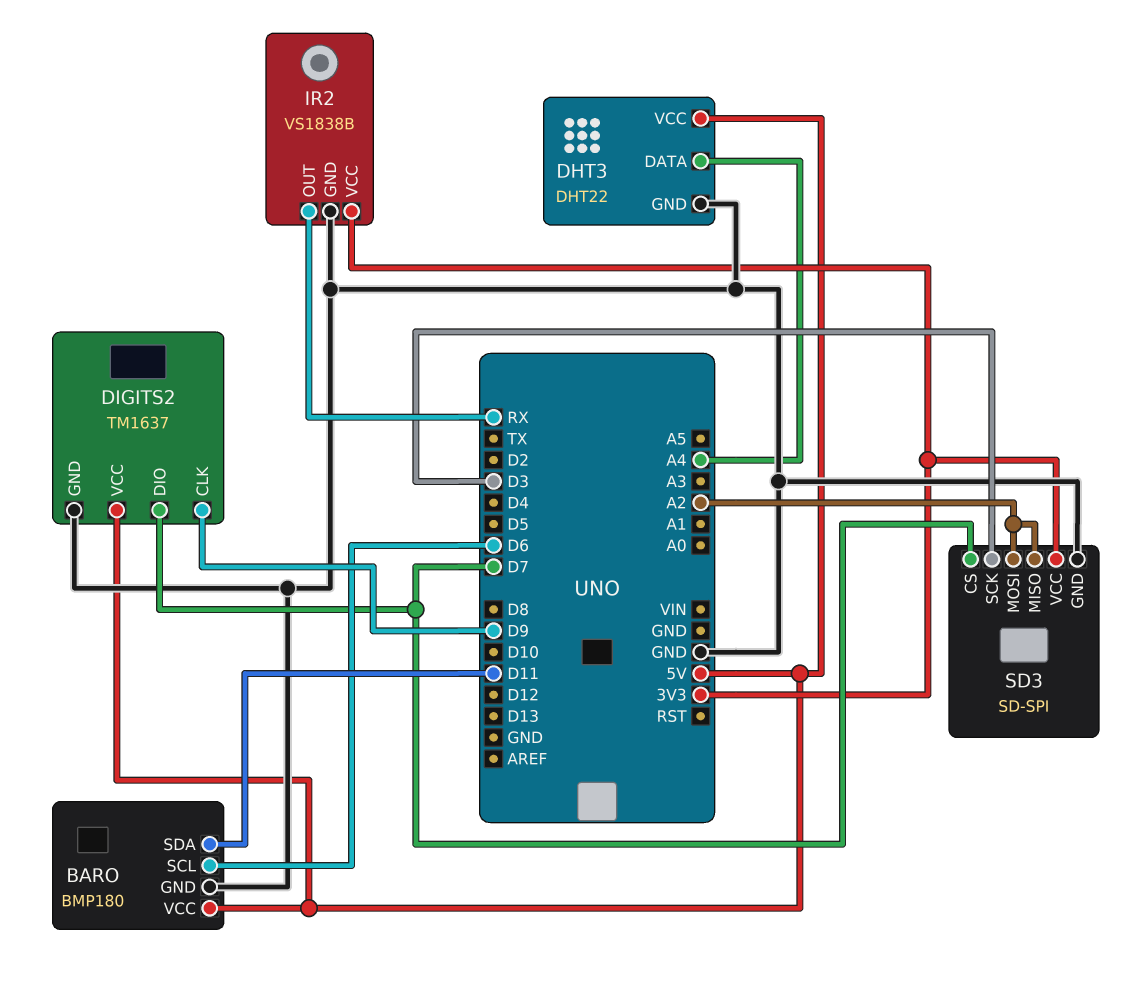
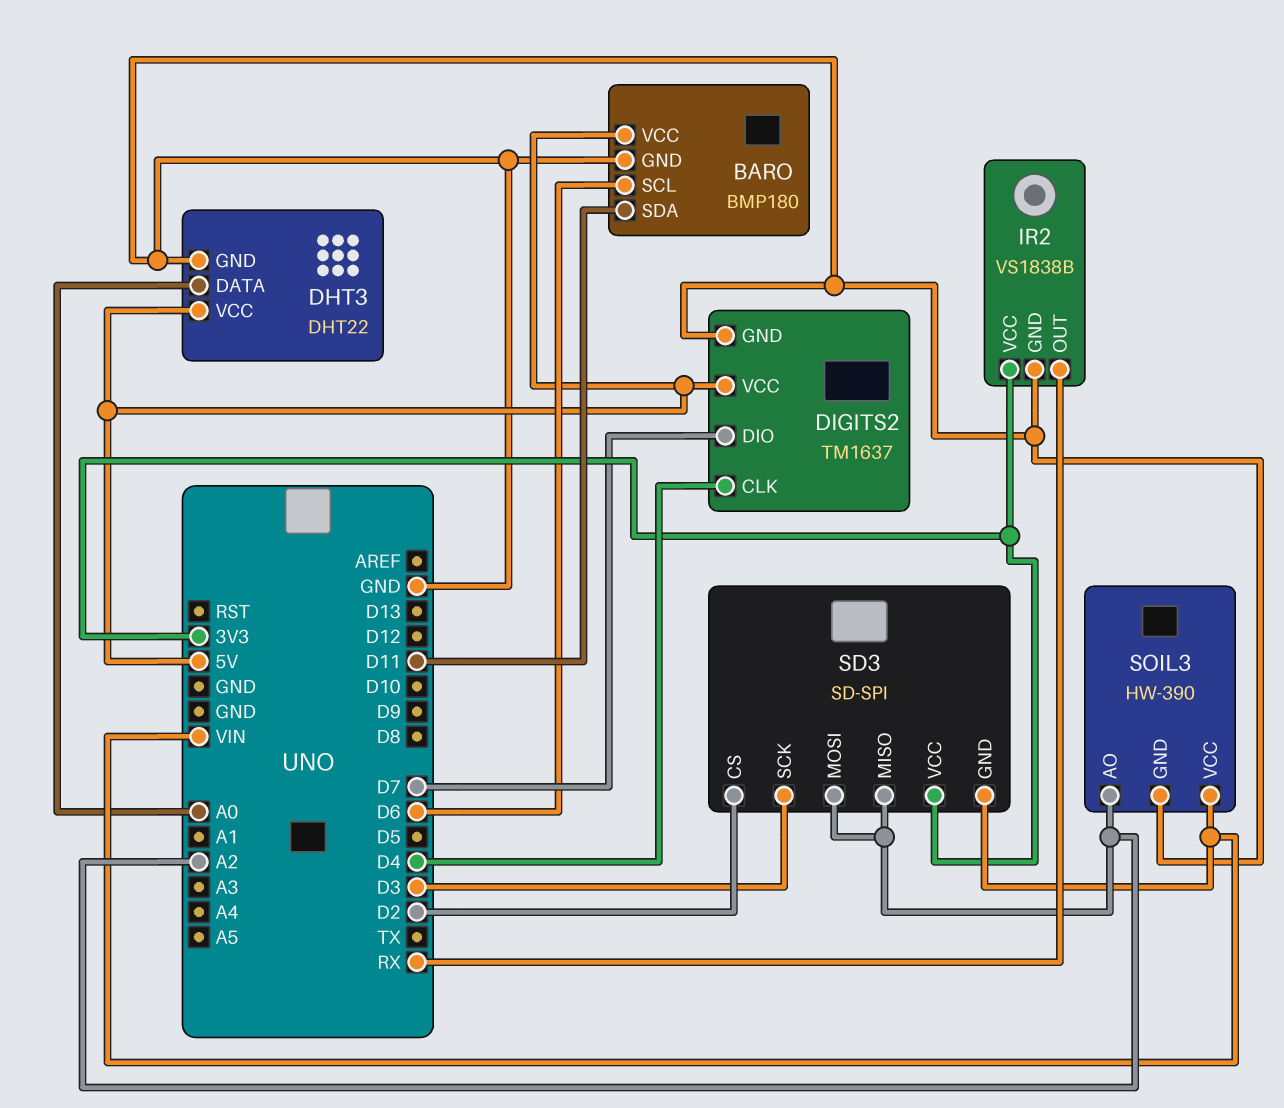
DHT3 pin DATA: A4 -> A0
DIGITS2 pin CLK: D9 -> D4
SD3 pin CS: D7 -> D2
SD3 pin GND: GND -> VIN
SOIL3: none -> HW-390
SOIL3 pin AO: none -> A2
SOIL3 pin GND: none -> GND
SOIL3 pin VCC: none -> VIN

